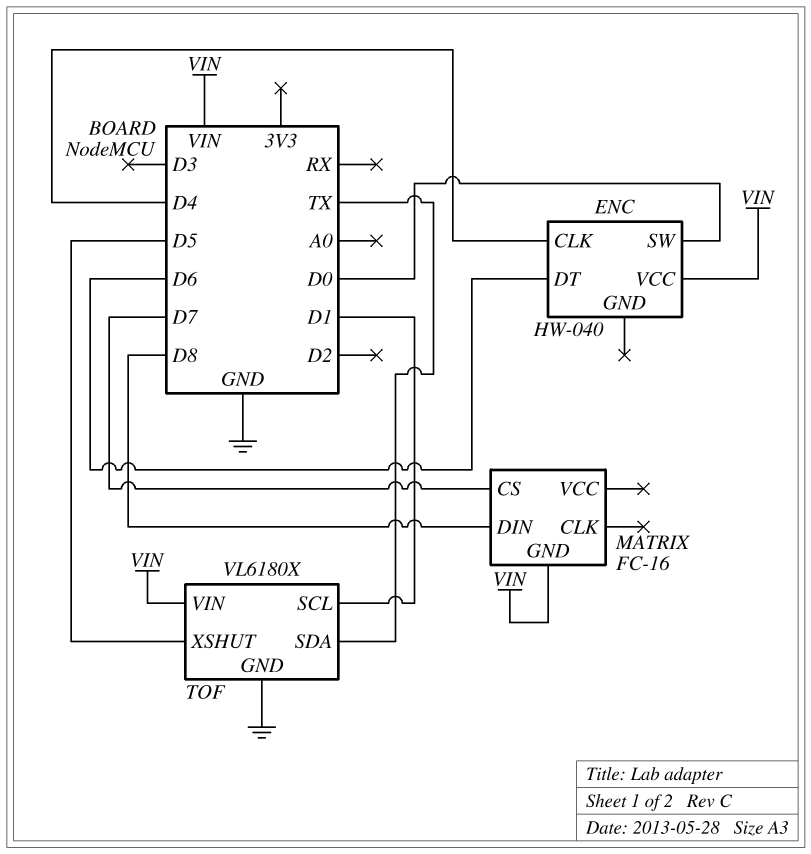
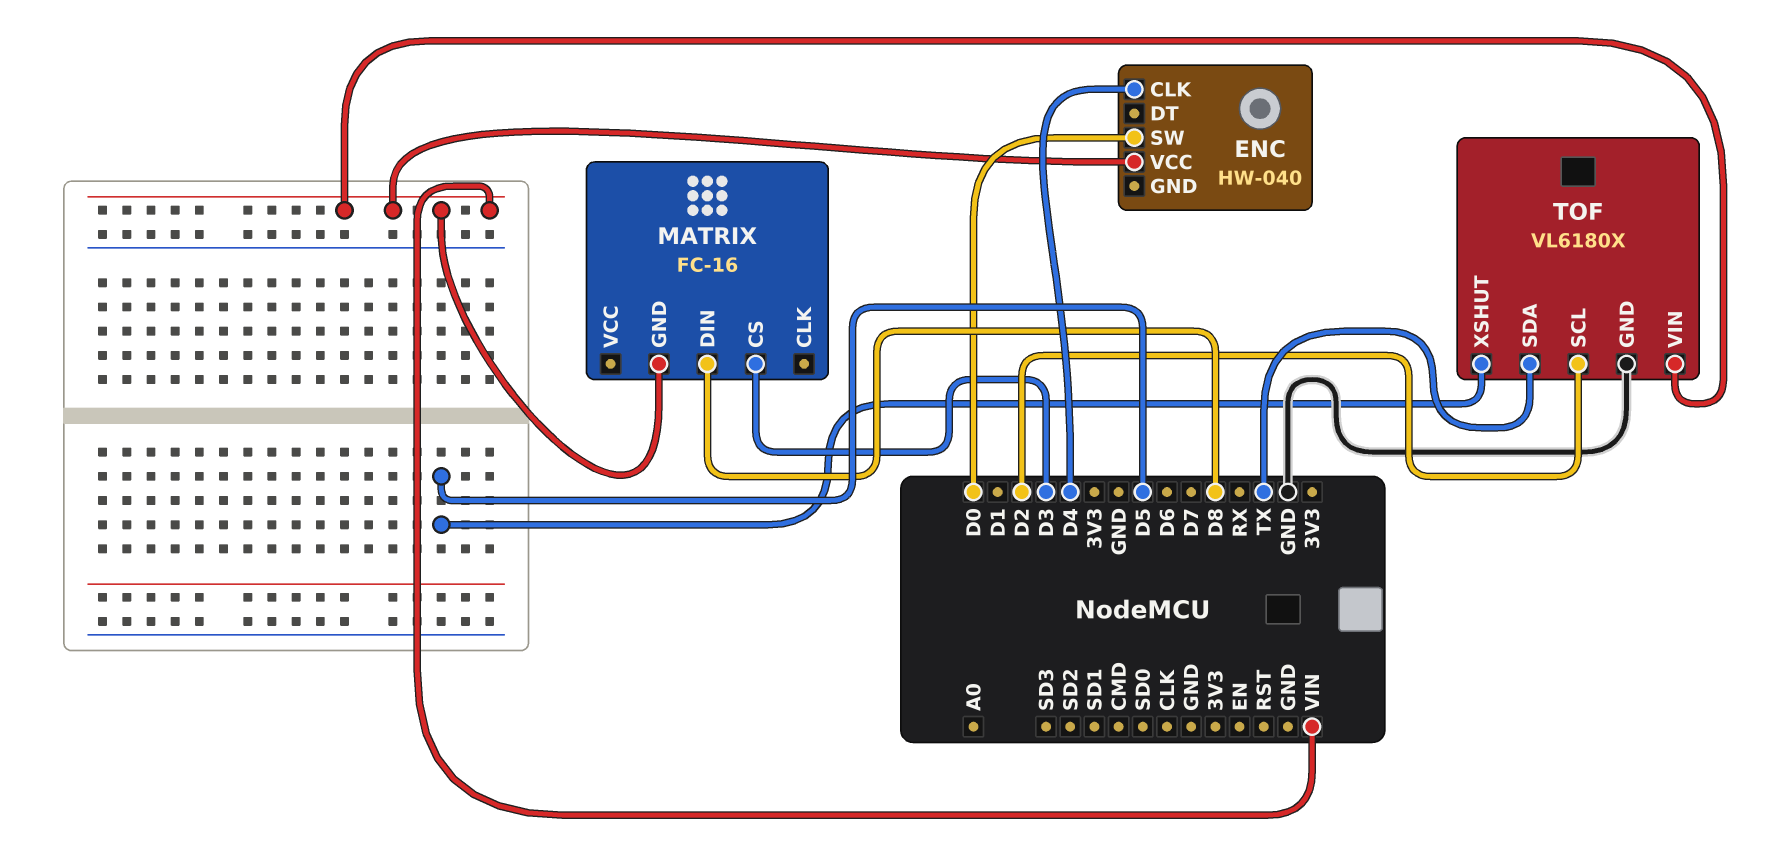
ENC pin DT: D6 -> none
MATRIX pin CS: D7 -> D3
TOF pin SCL: D1 -> D2

